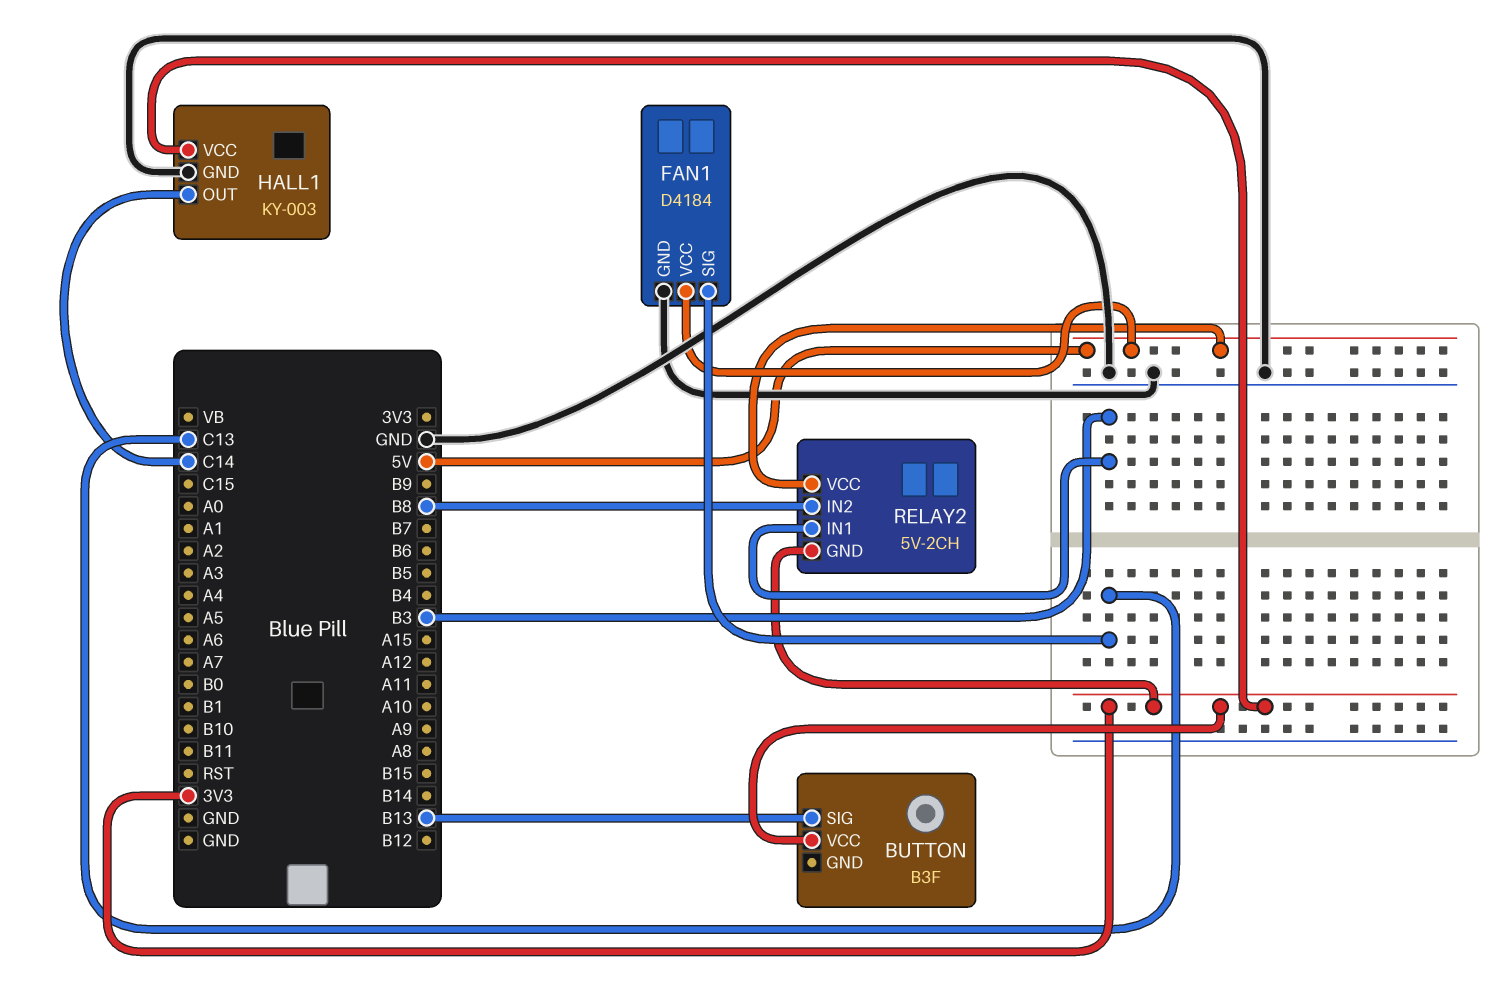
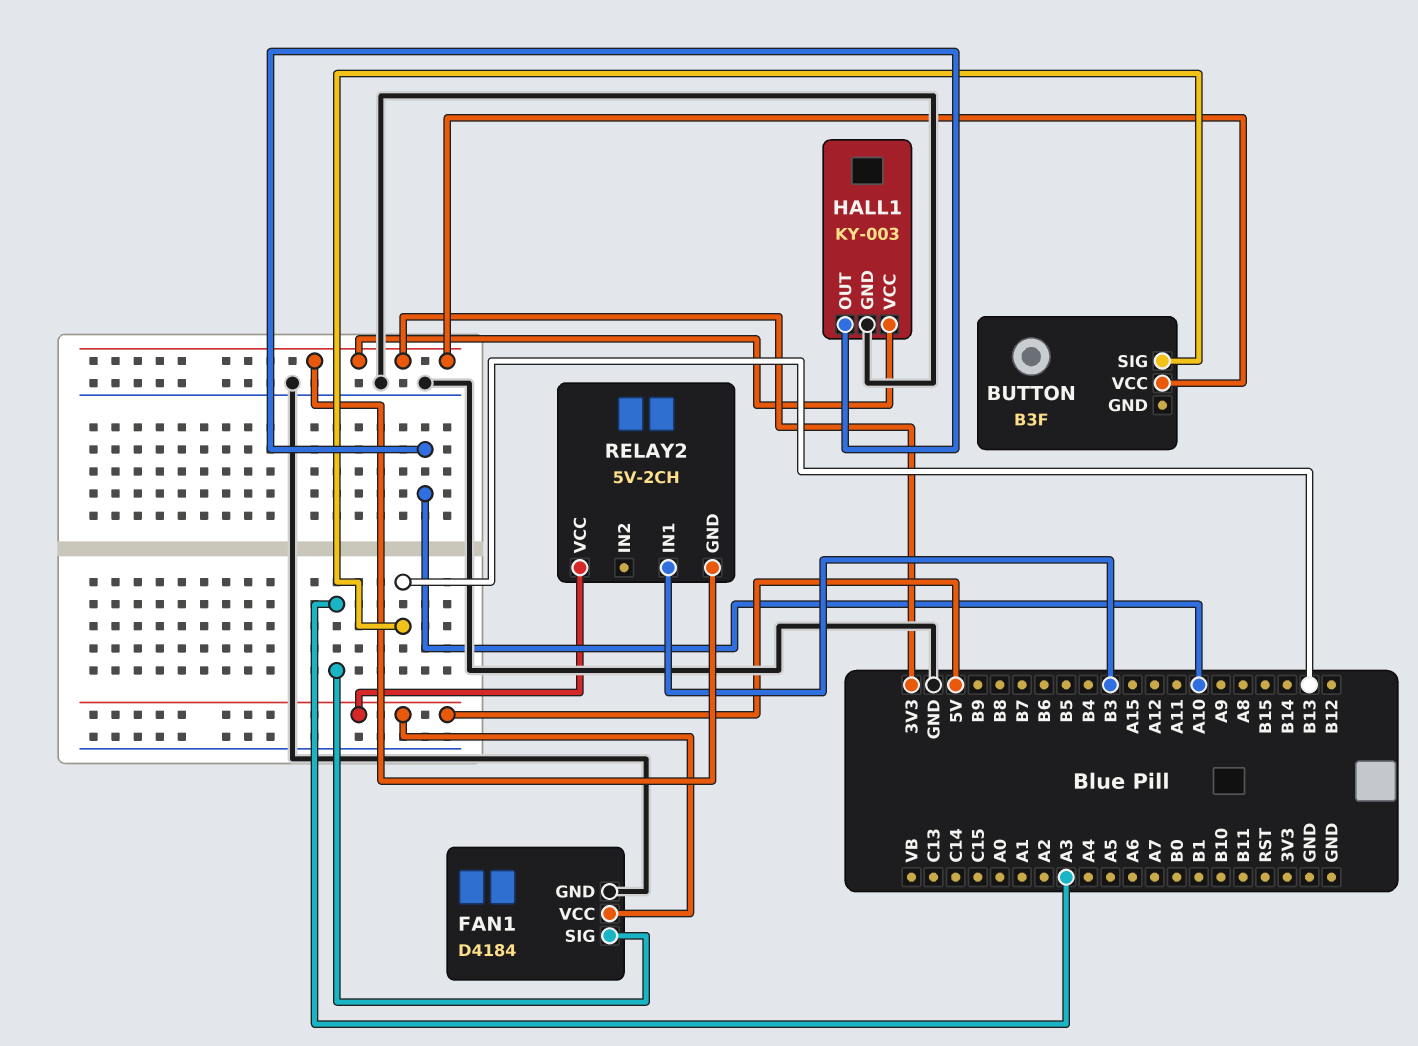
FAN1 pin SIG: C13 -> A3
HALL1 pin OUT: C14 -> A10
RELAY2 pin IN2: B8 -> none

